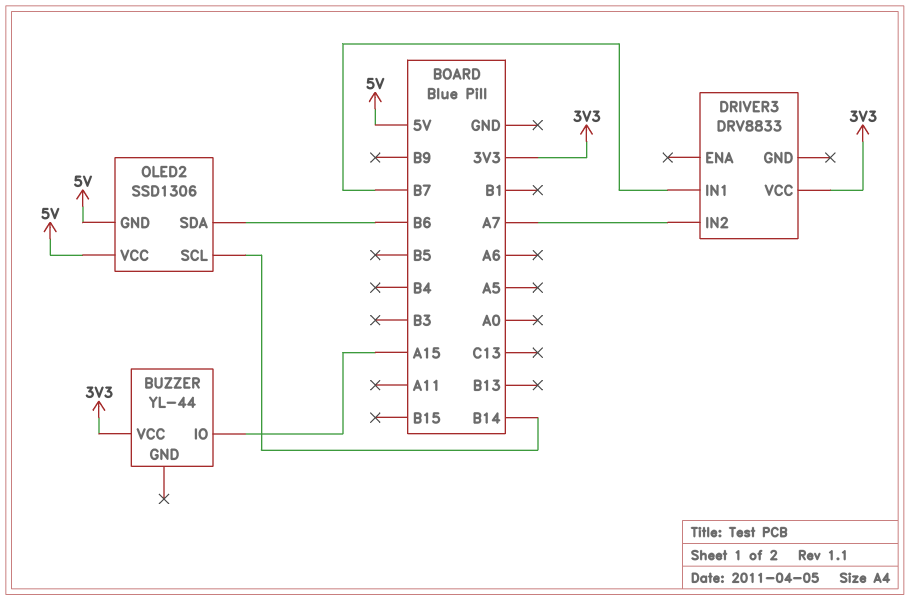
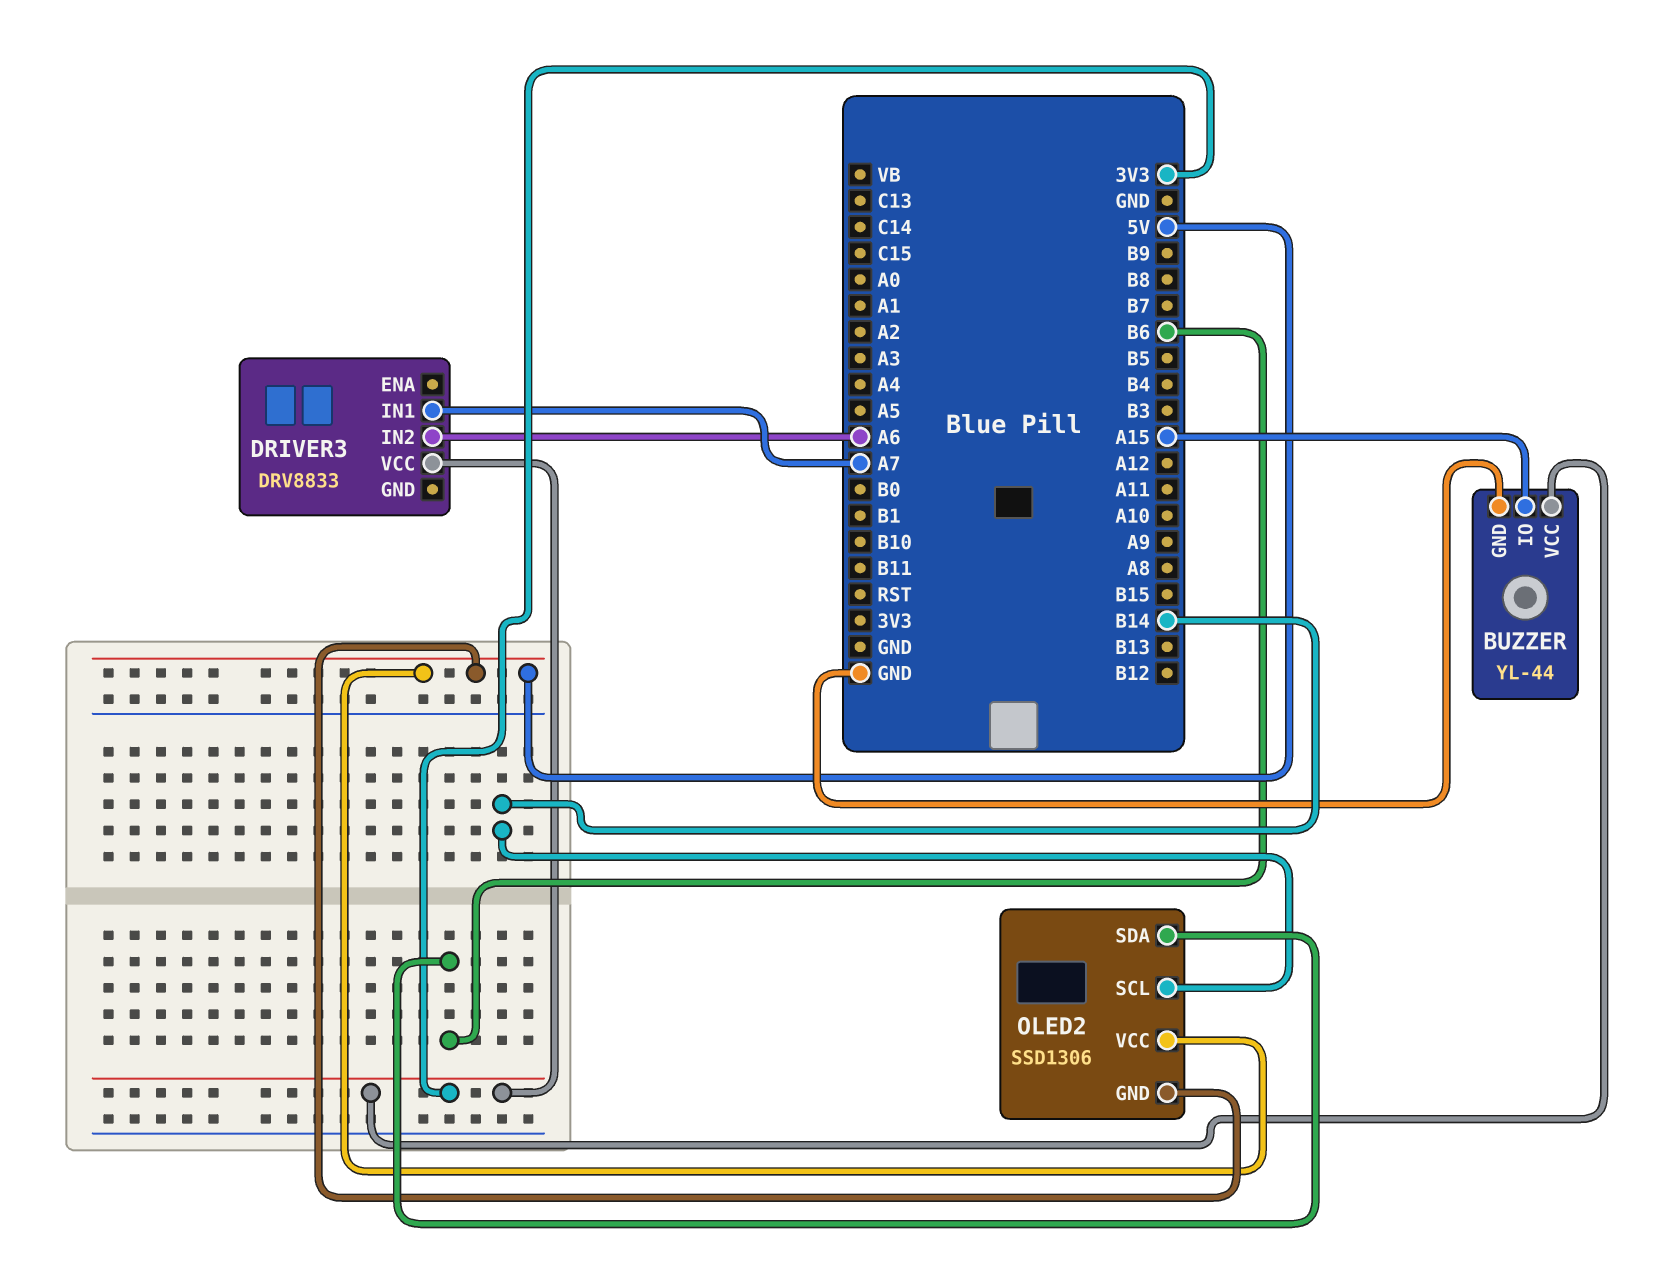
BUZZER pin GND: none -> GND
DRIVER3 pin IN1: B7 -> A7
DRIVER3 pin IN2: A7 -> A6

